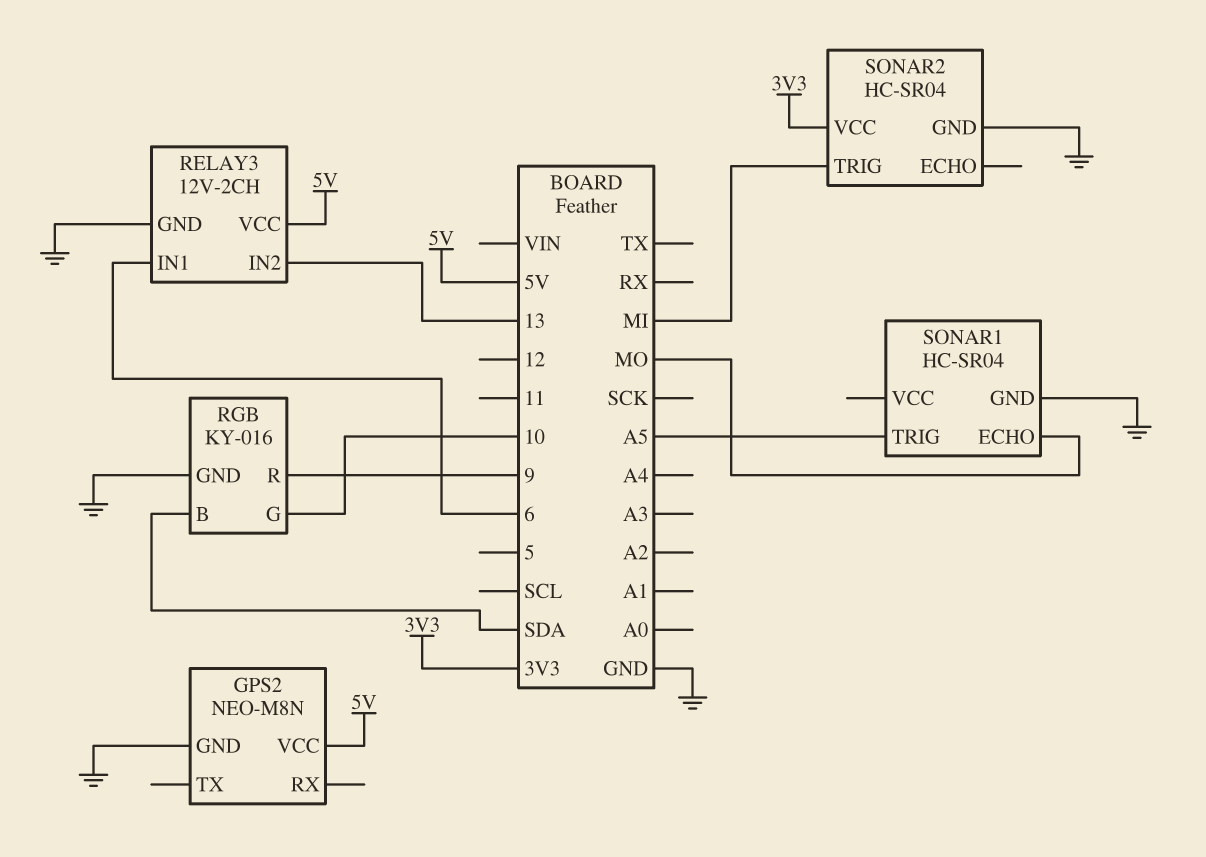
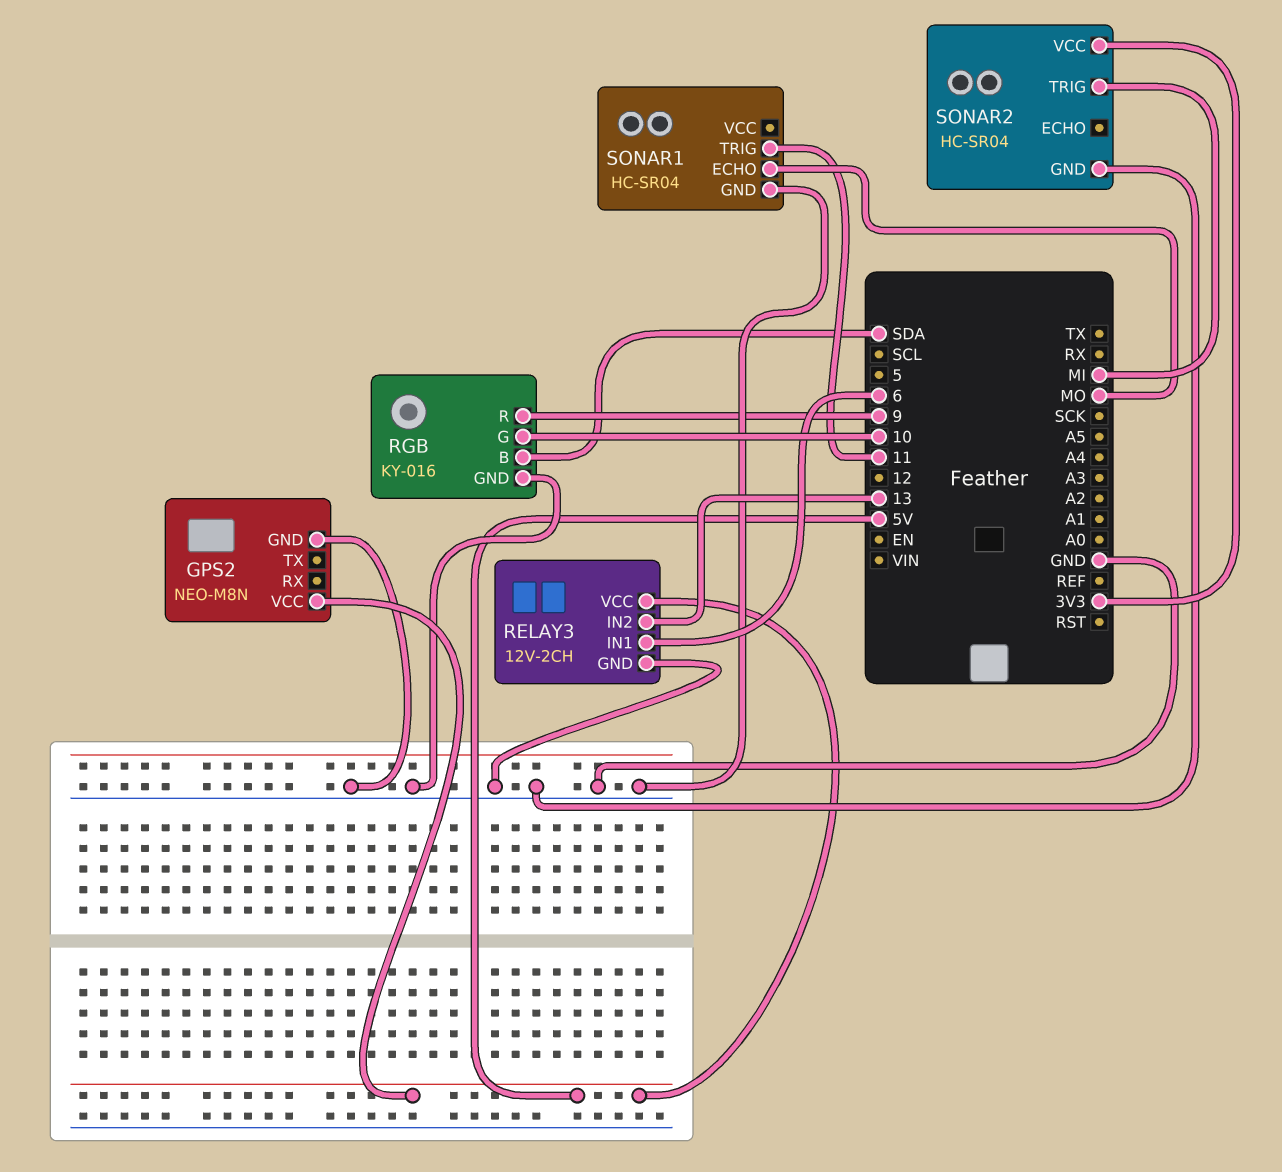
SONAR1 pin TRIG: A5 -> 11

